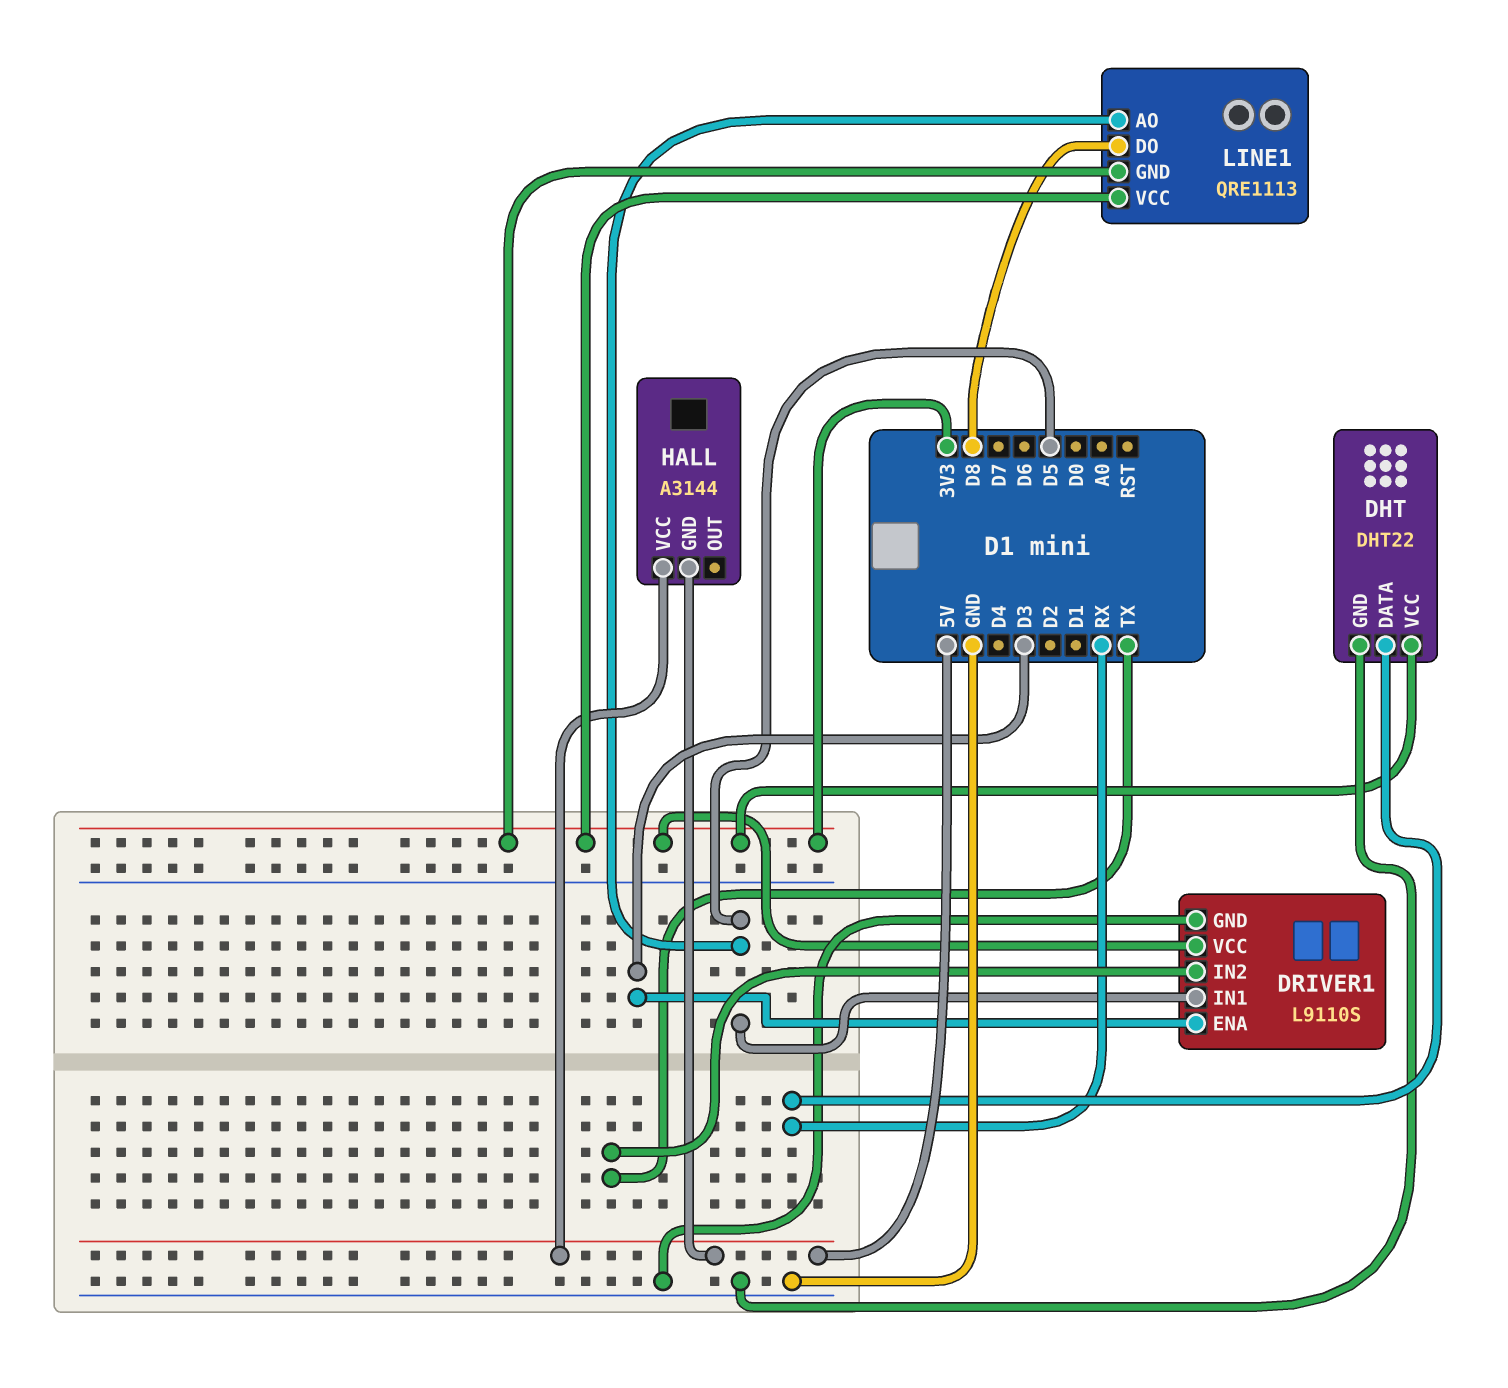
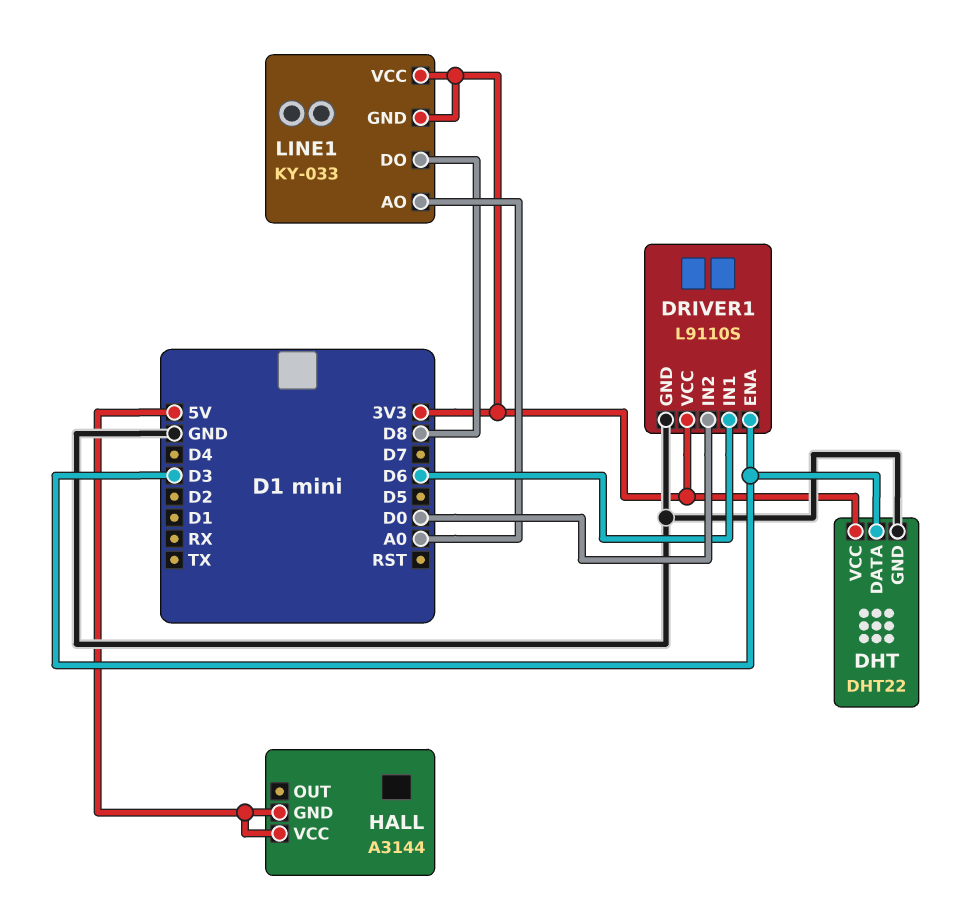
DHT pin DATA: RX -> D3
DRIVER1 pin IN1: D5 -> D6
DRIVER1 pin IN2: TX -> D0
LINE1: QRE1113 -> KY-033
LINE1 pin AO: D5 -> A0

